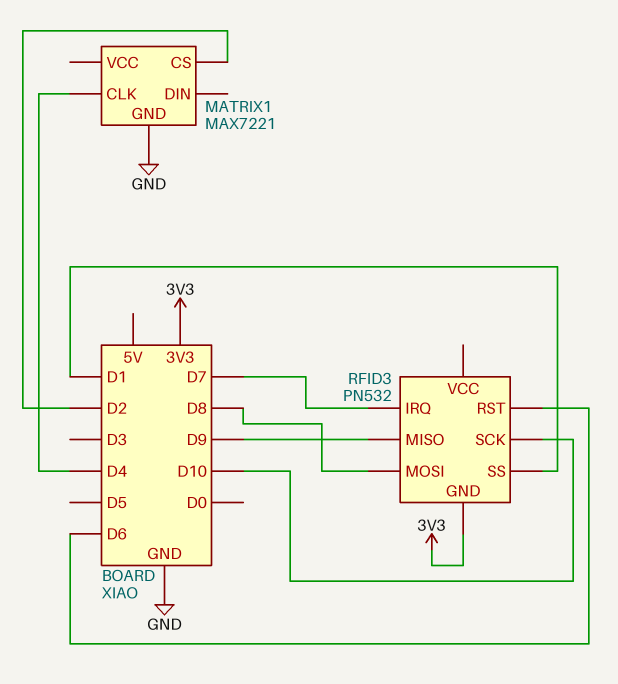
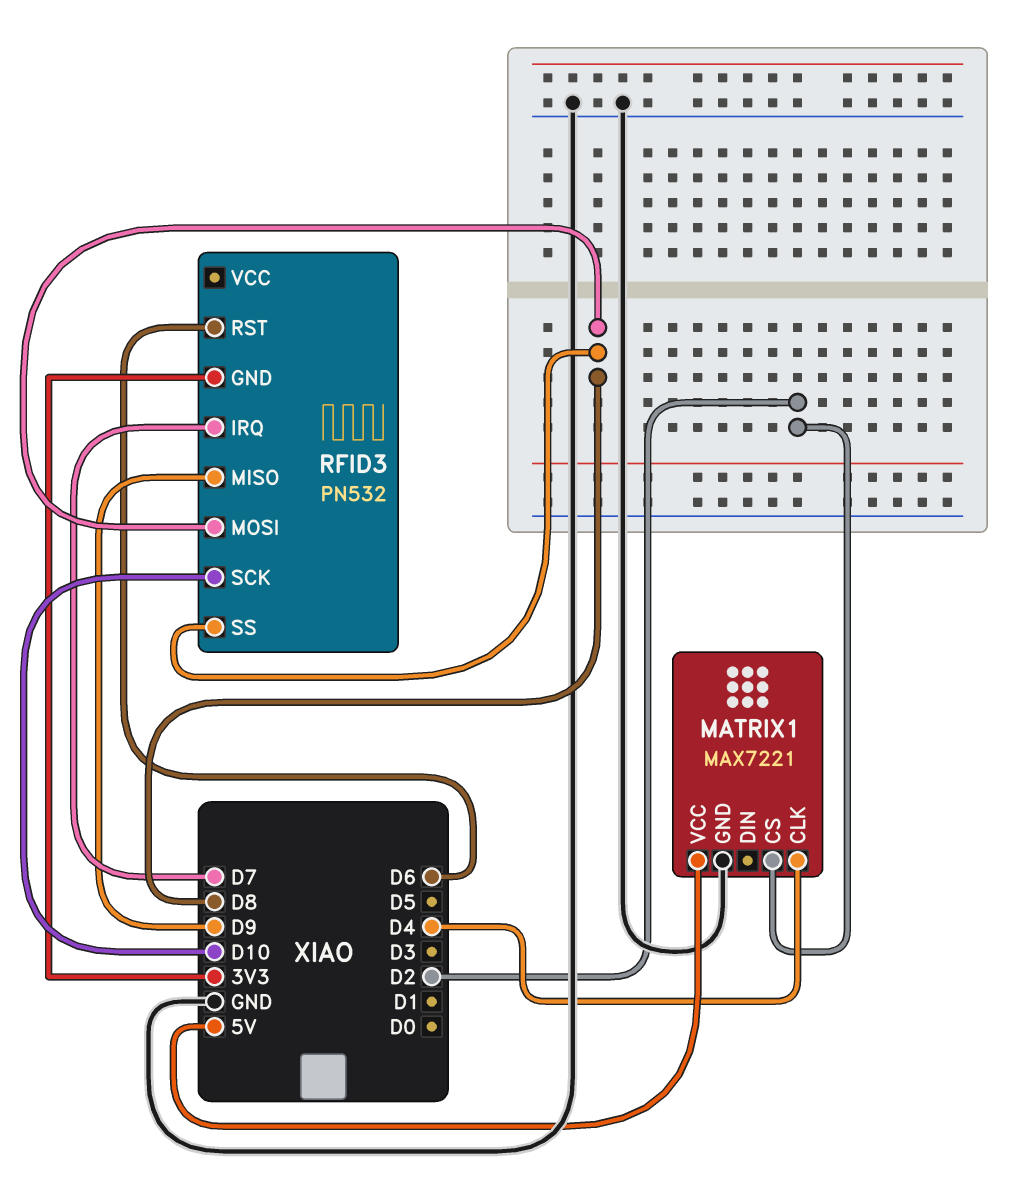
MATRIX1 pin VCC: none -> 5V
RFID3 pin SS: D1 -> D8

